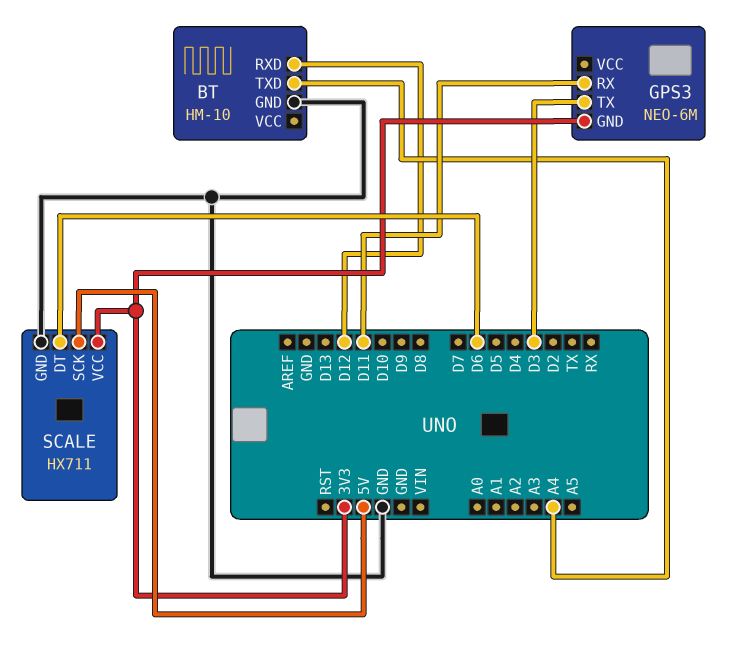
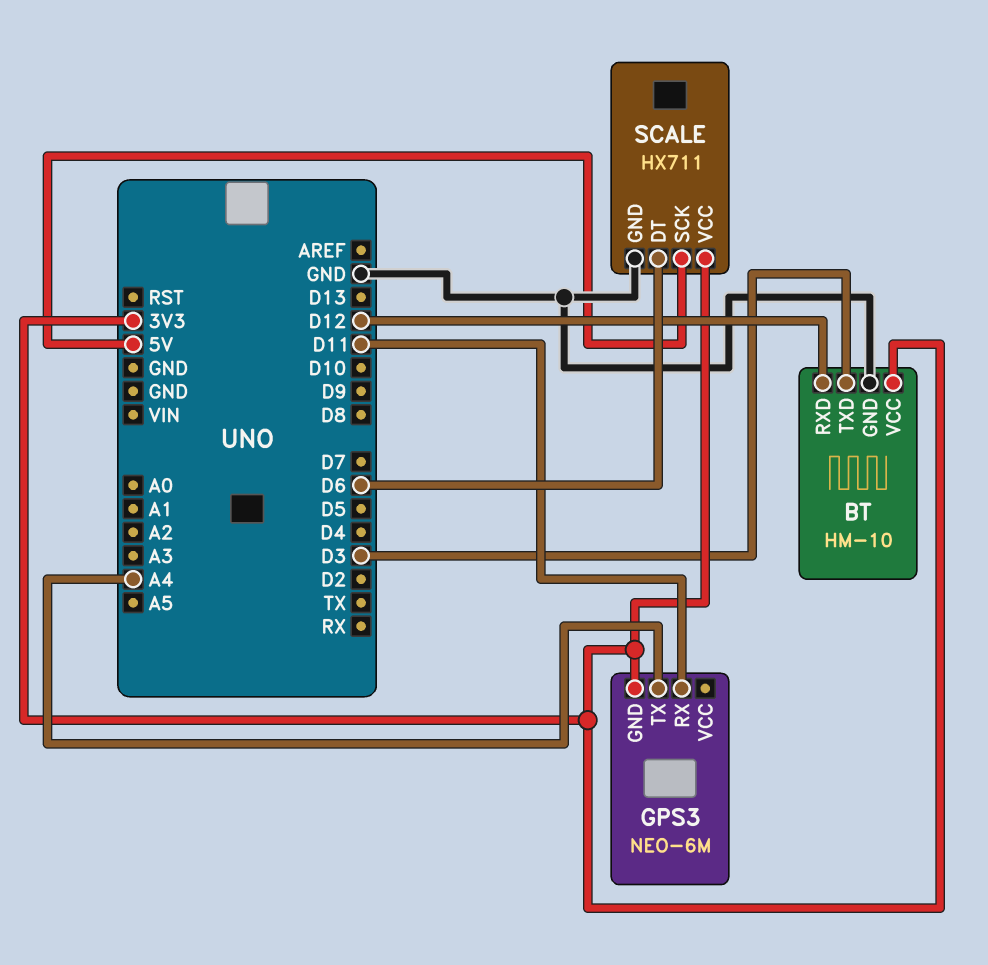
BT pin TXD: A4 -> D3
BT pin VCC: none -> 3V3
GPS3 pin TX: D3 -> A4

